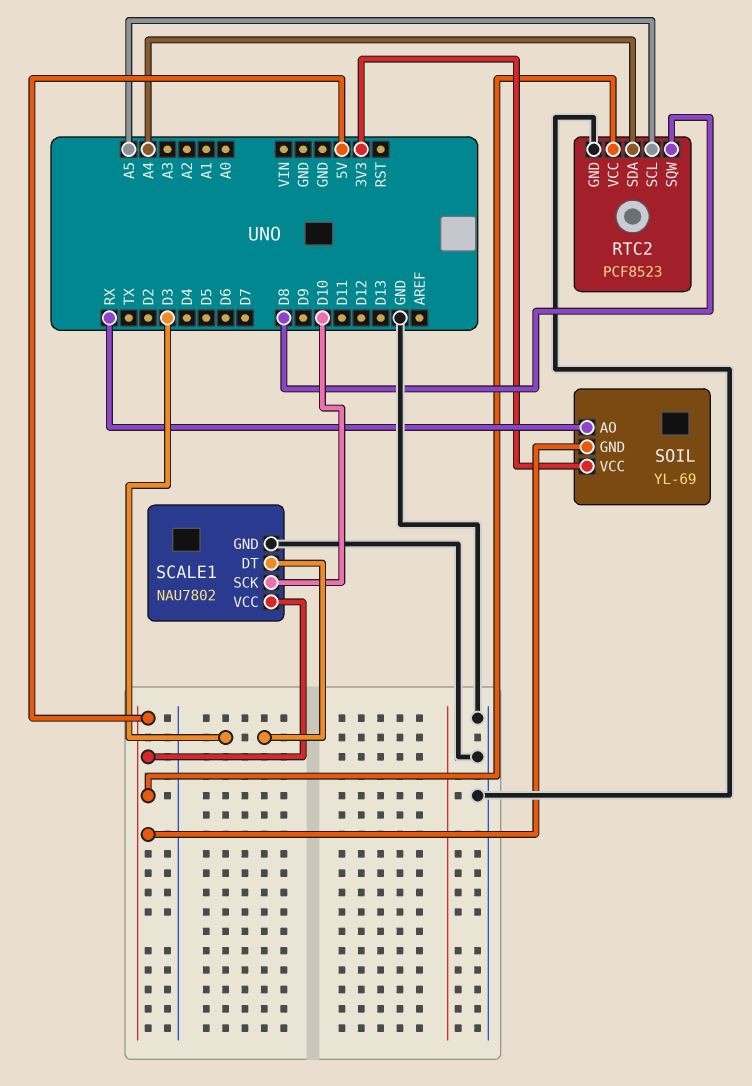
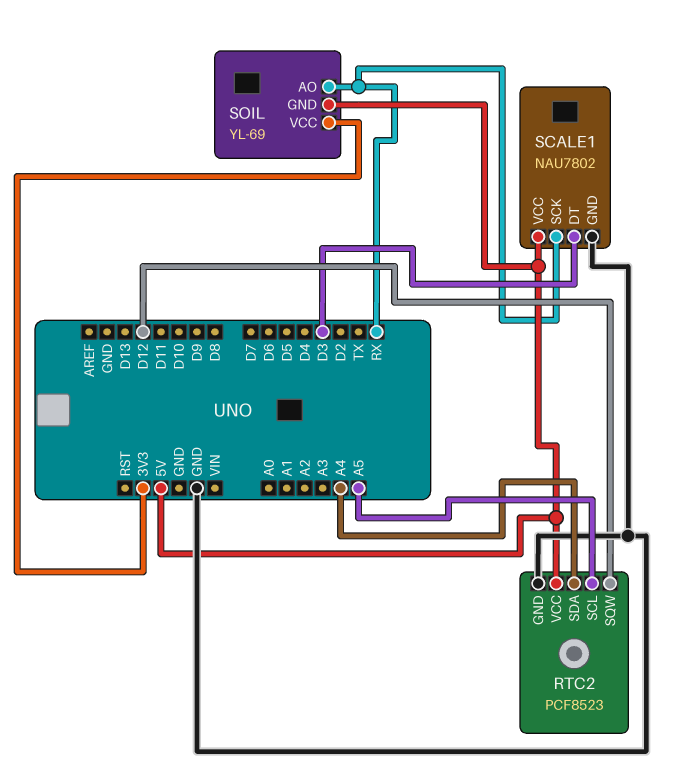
RTC2 pin SQW: D8 -> D12
SCALE1 pin SCK: D10 -> RX

